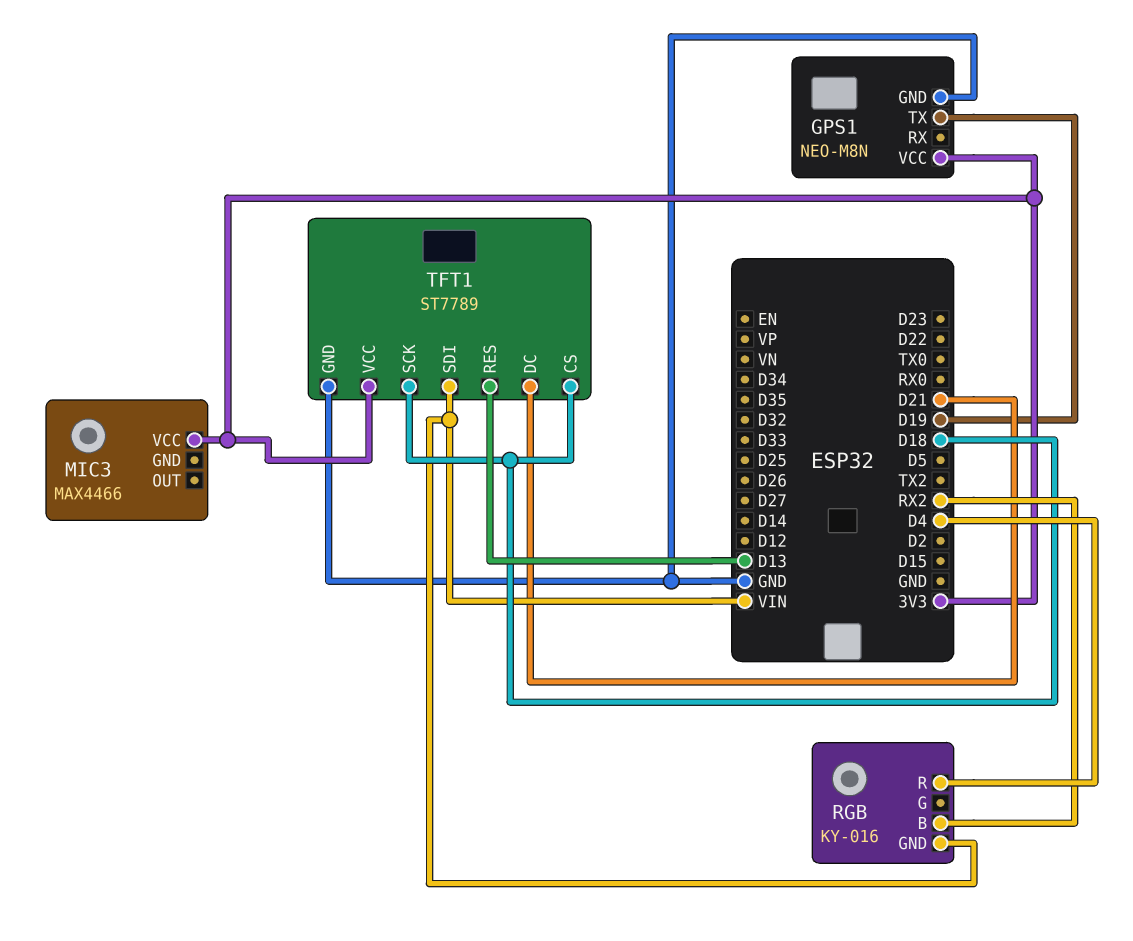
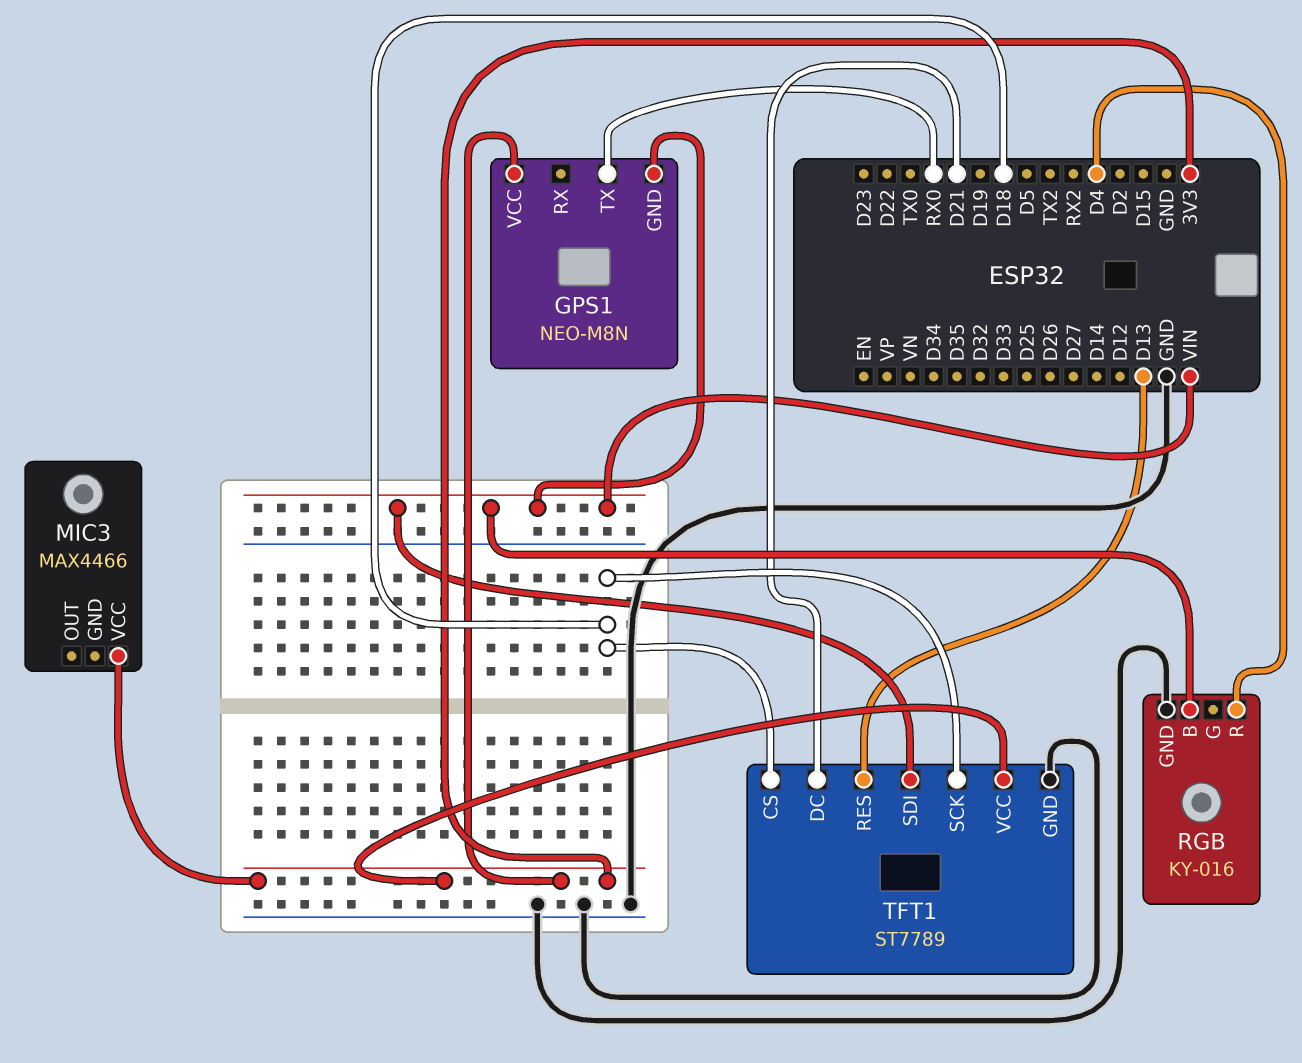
GPS1 pin GND: GND -> VIN
GPS1 pin TX: D19 -> RX0
RGB pin B: RX2 -> VIN
RGB pin GND: VIN -> GND

